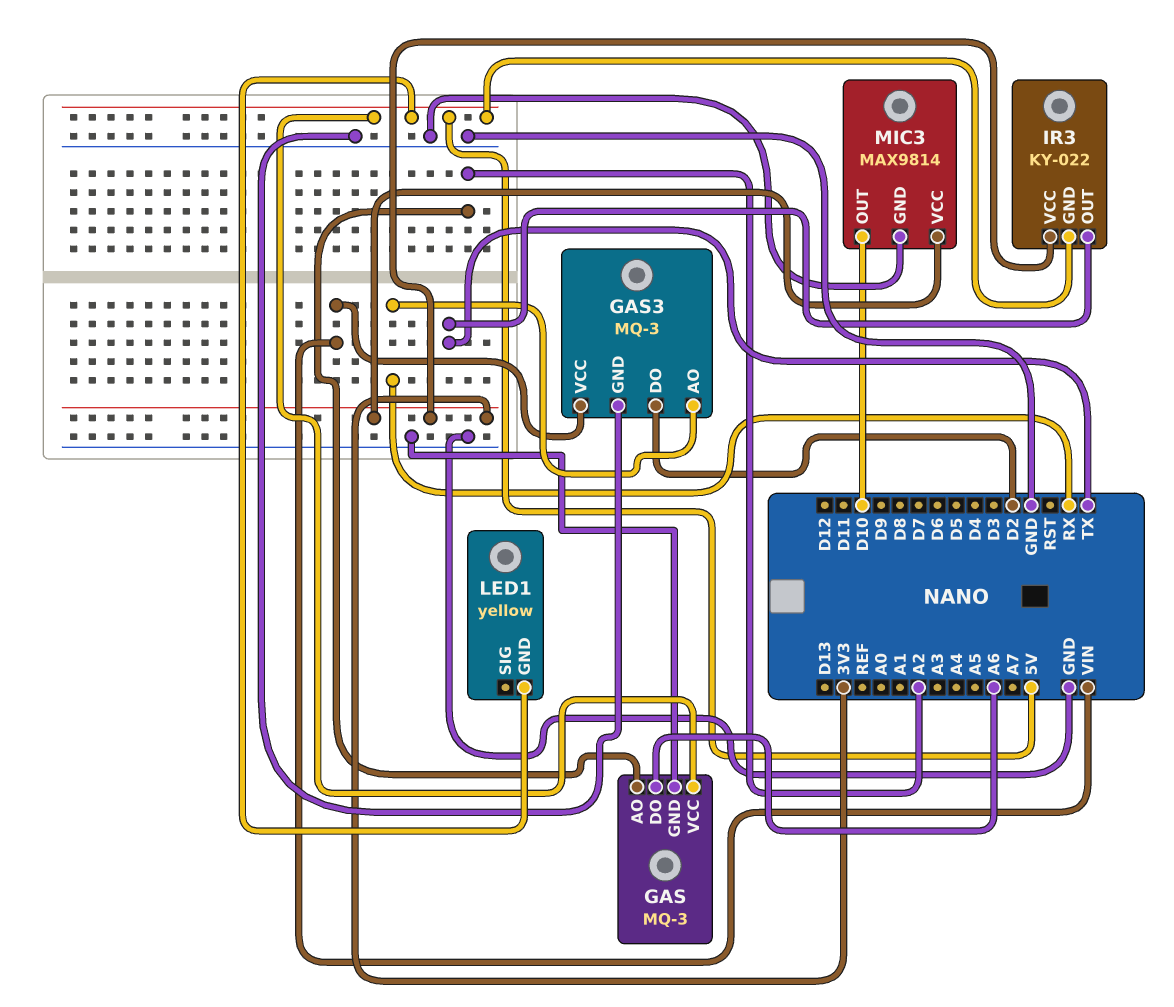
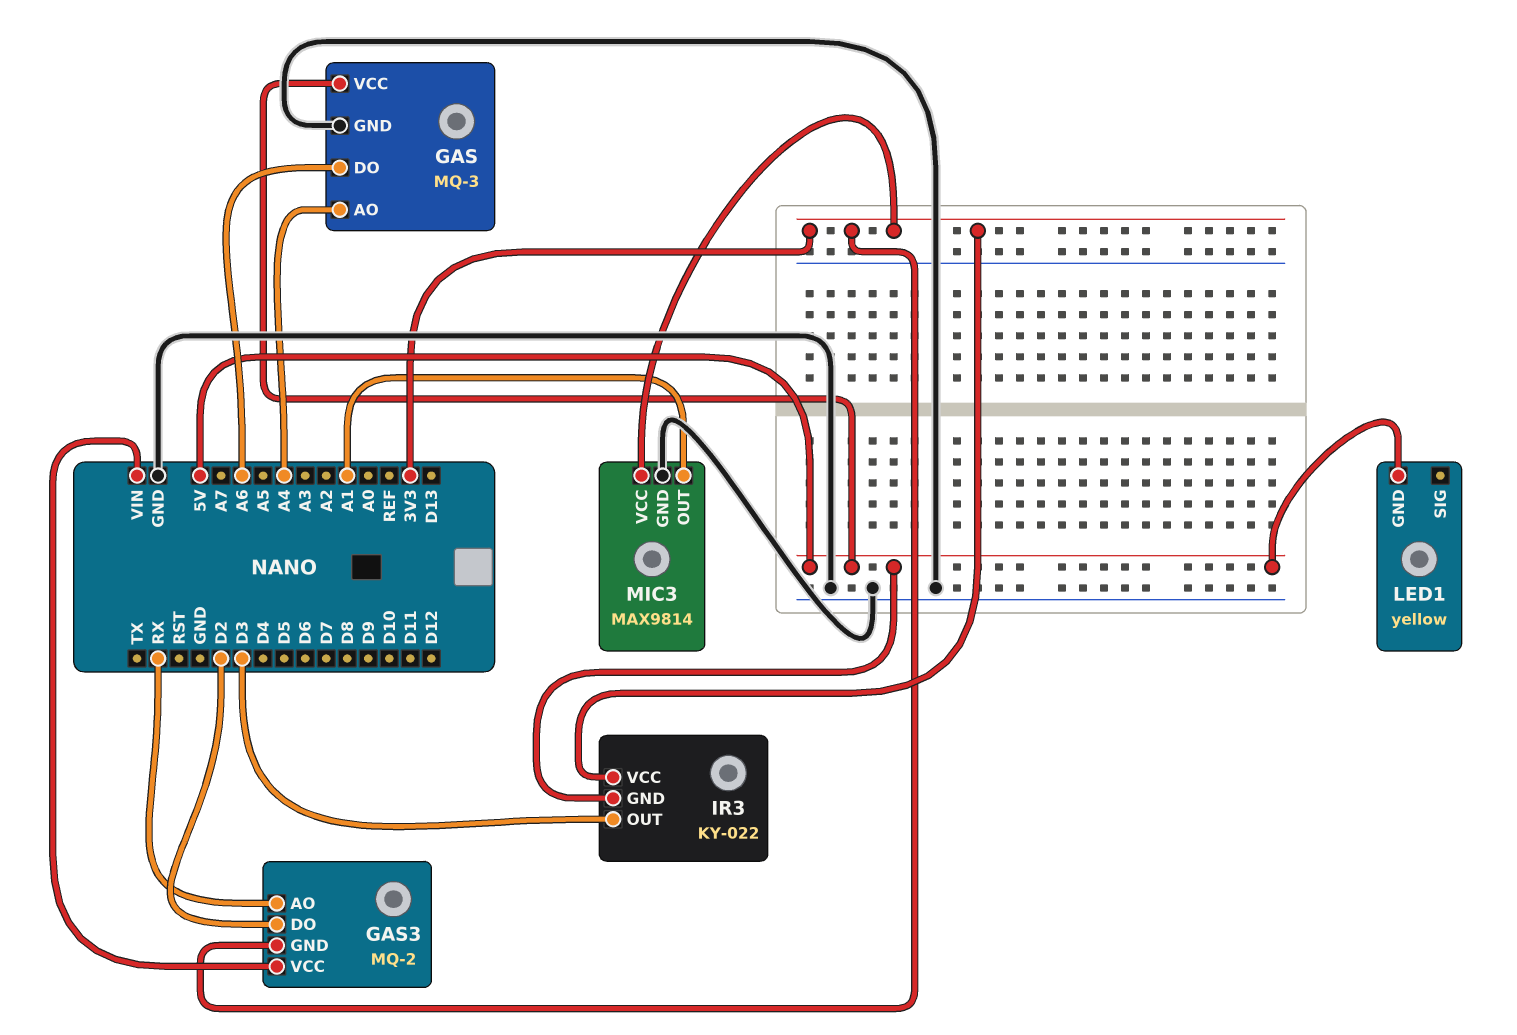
GAS pin AO: A2 -> A4
GAS3: MQ-3 -> MQ-2
GAS3 pin GND: GND -> 3V3
IR3 pin OUT: TX -> D3
MIC3 pin OUT: D10 -> A1

